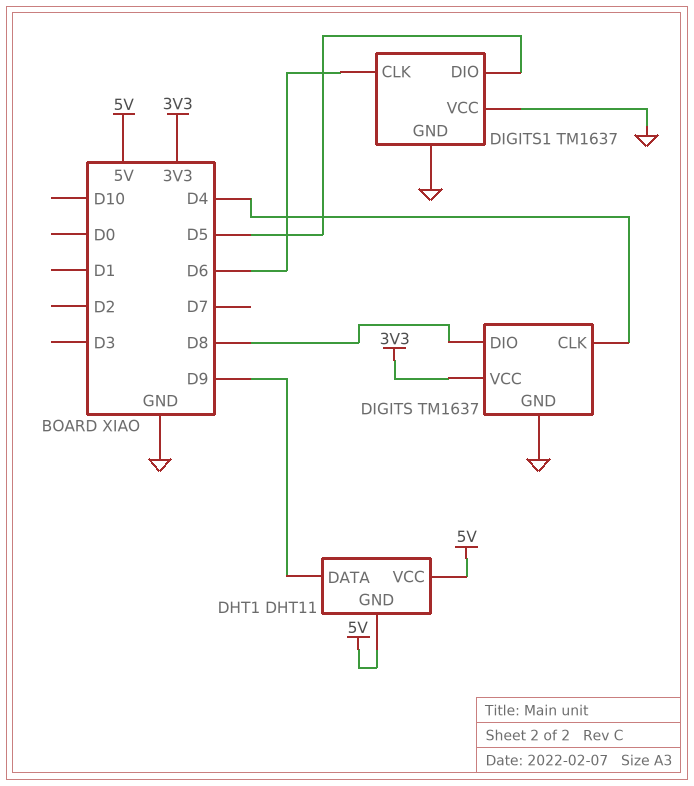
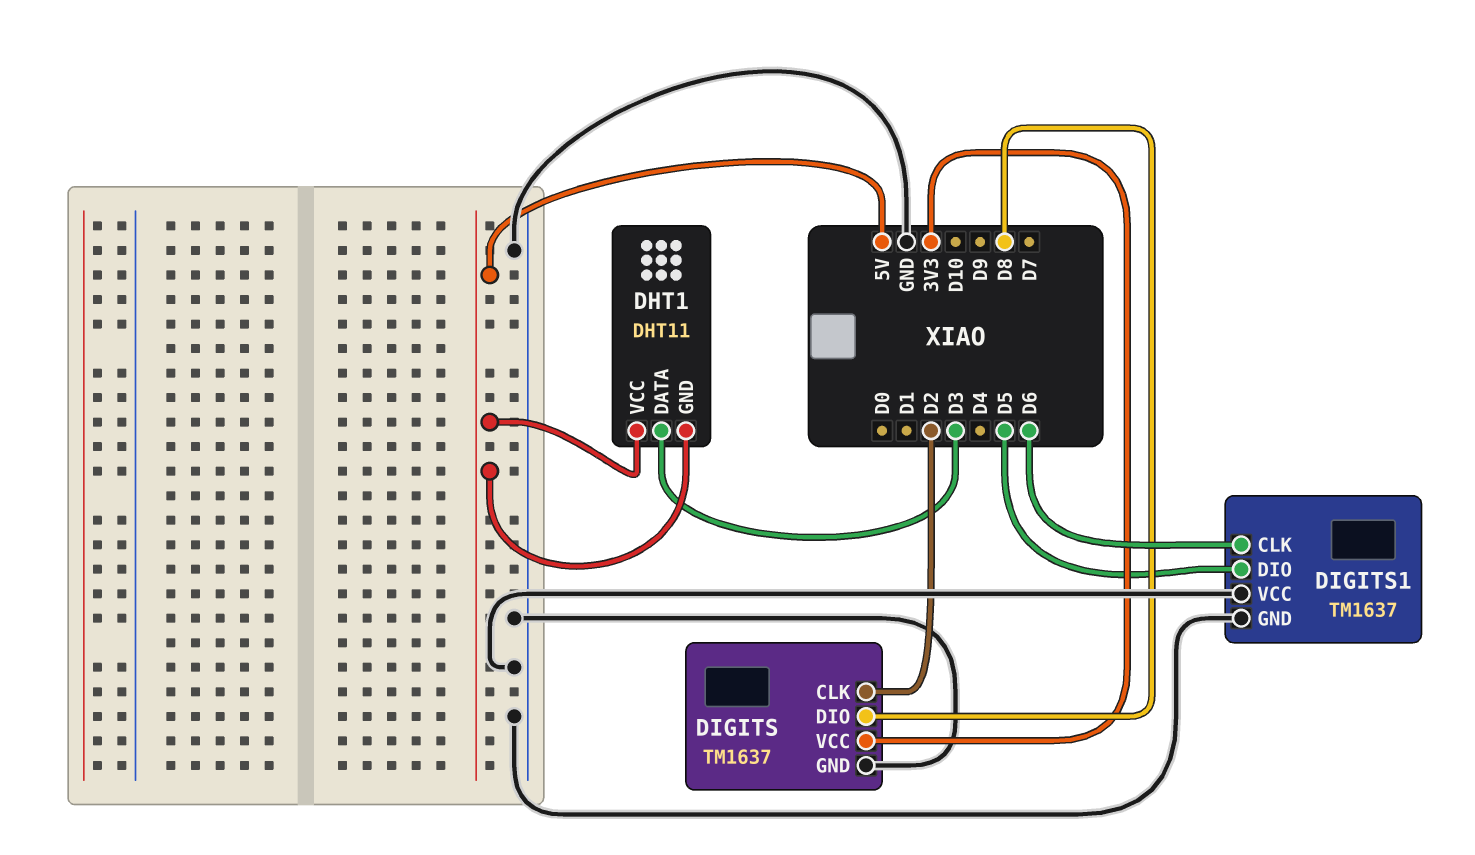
DHT1 pin DATA: D9 -> D3
DIGITS pin CLK: D4 -> D2

